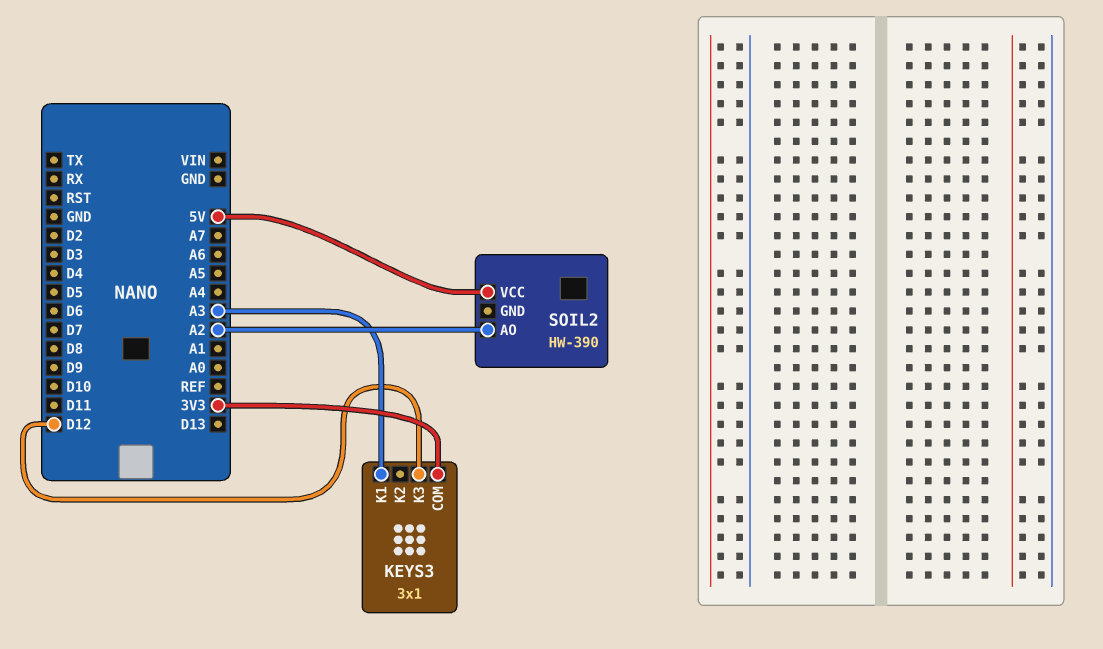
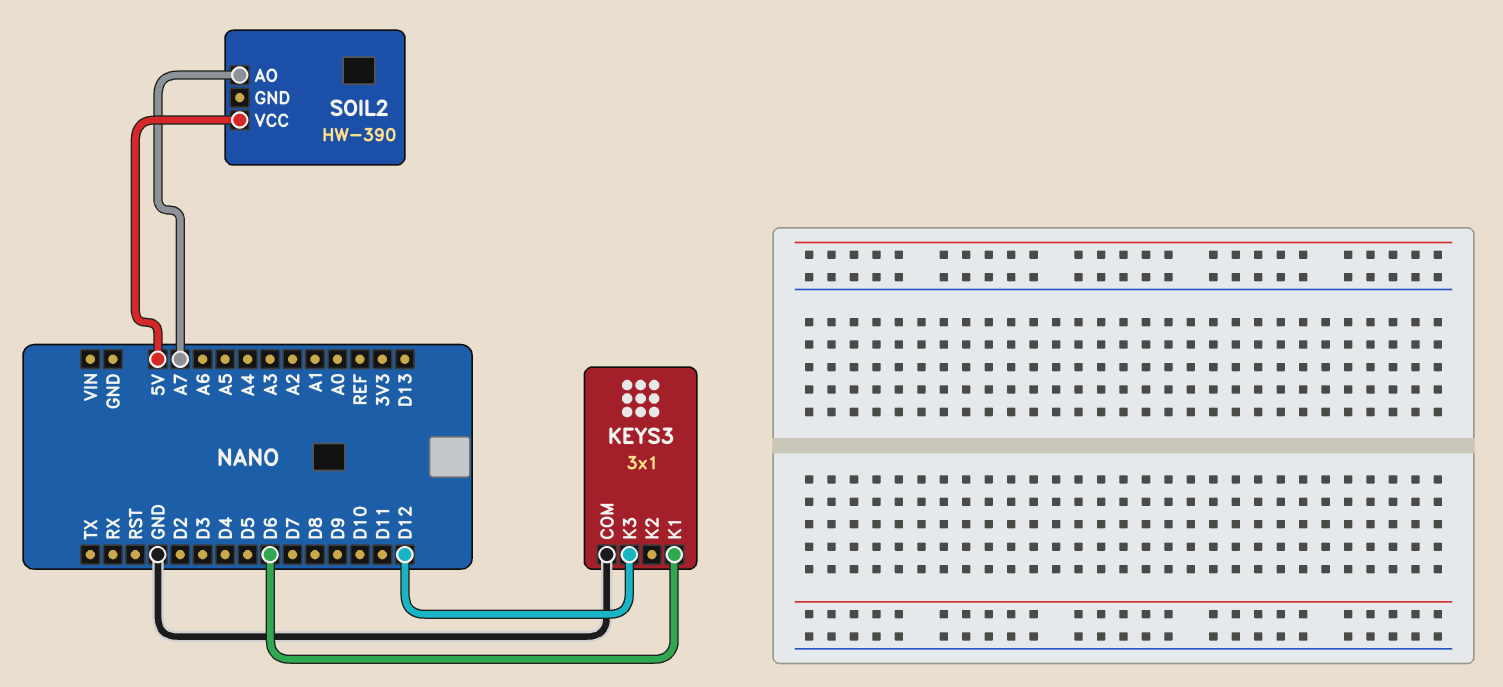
KEYS3 pin COM: 3V3 -> GND
KEYS3 pin K1: A3 -> D6
SOIL2 pin AO: A2 -> A7

